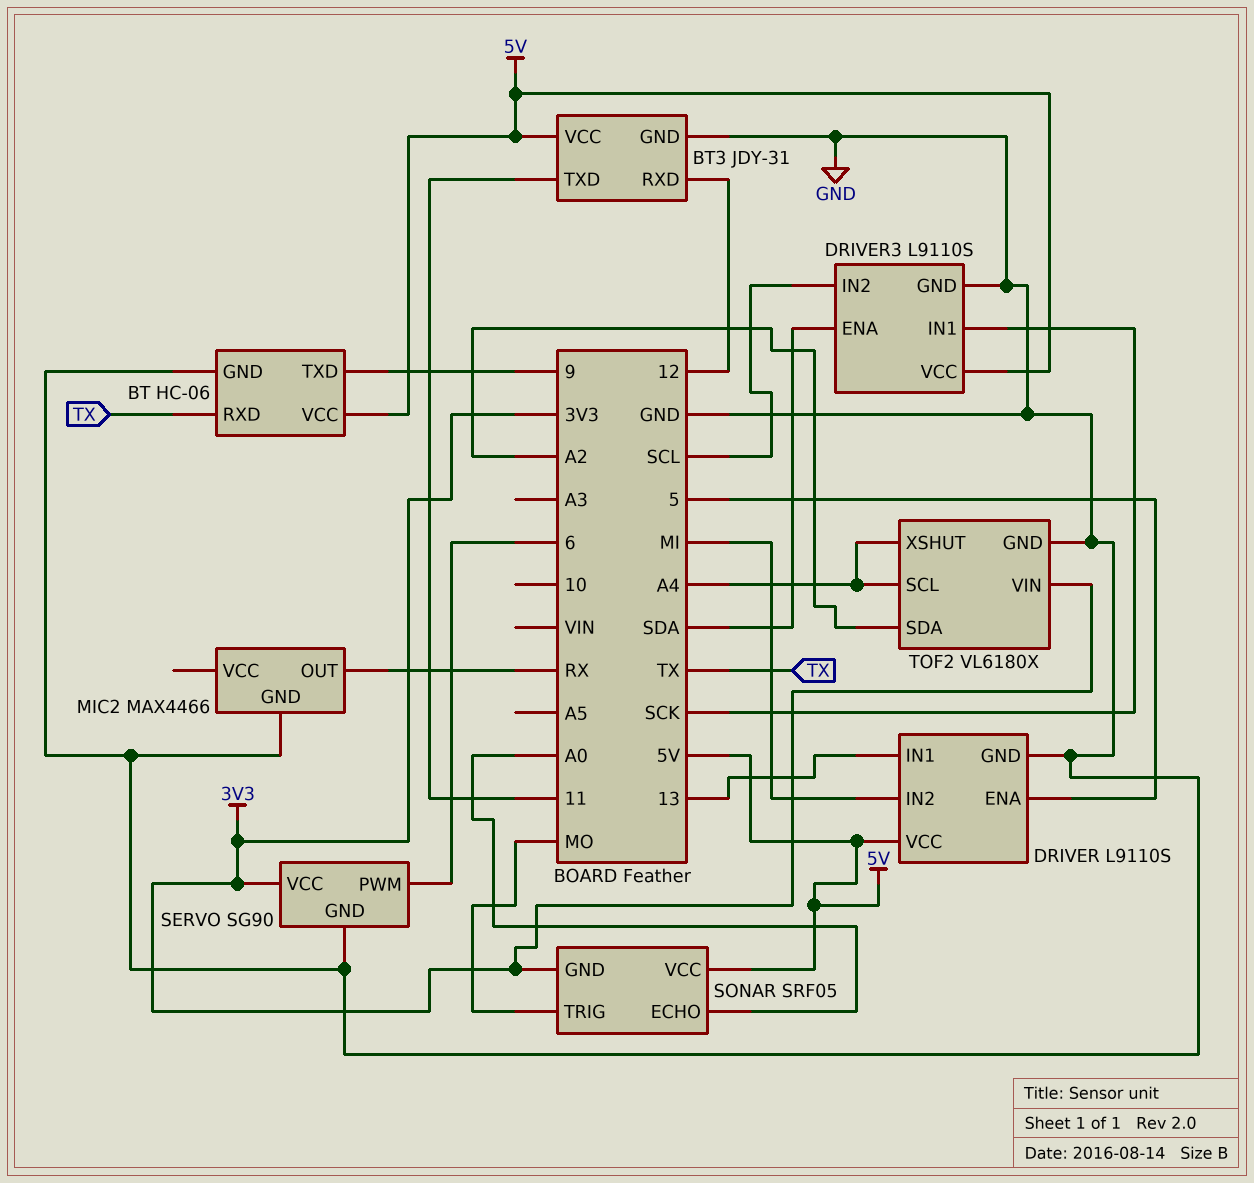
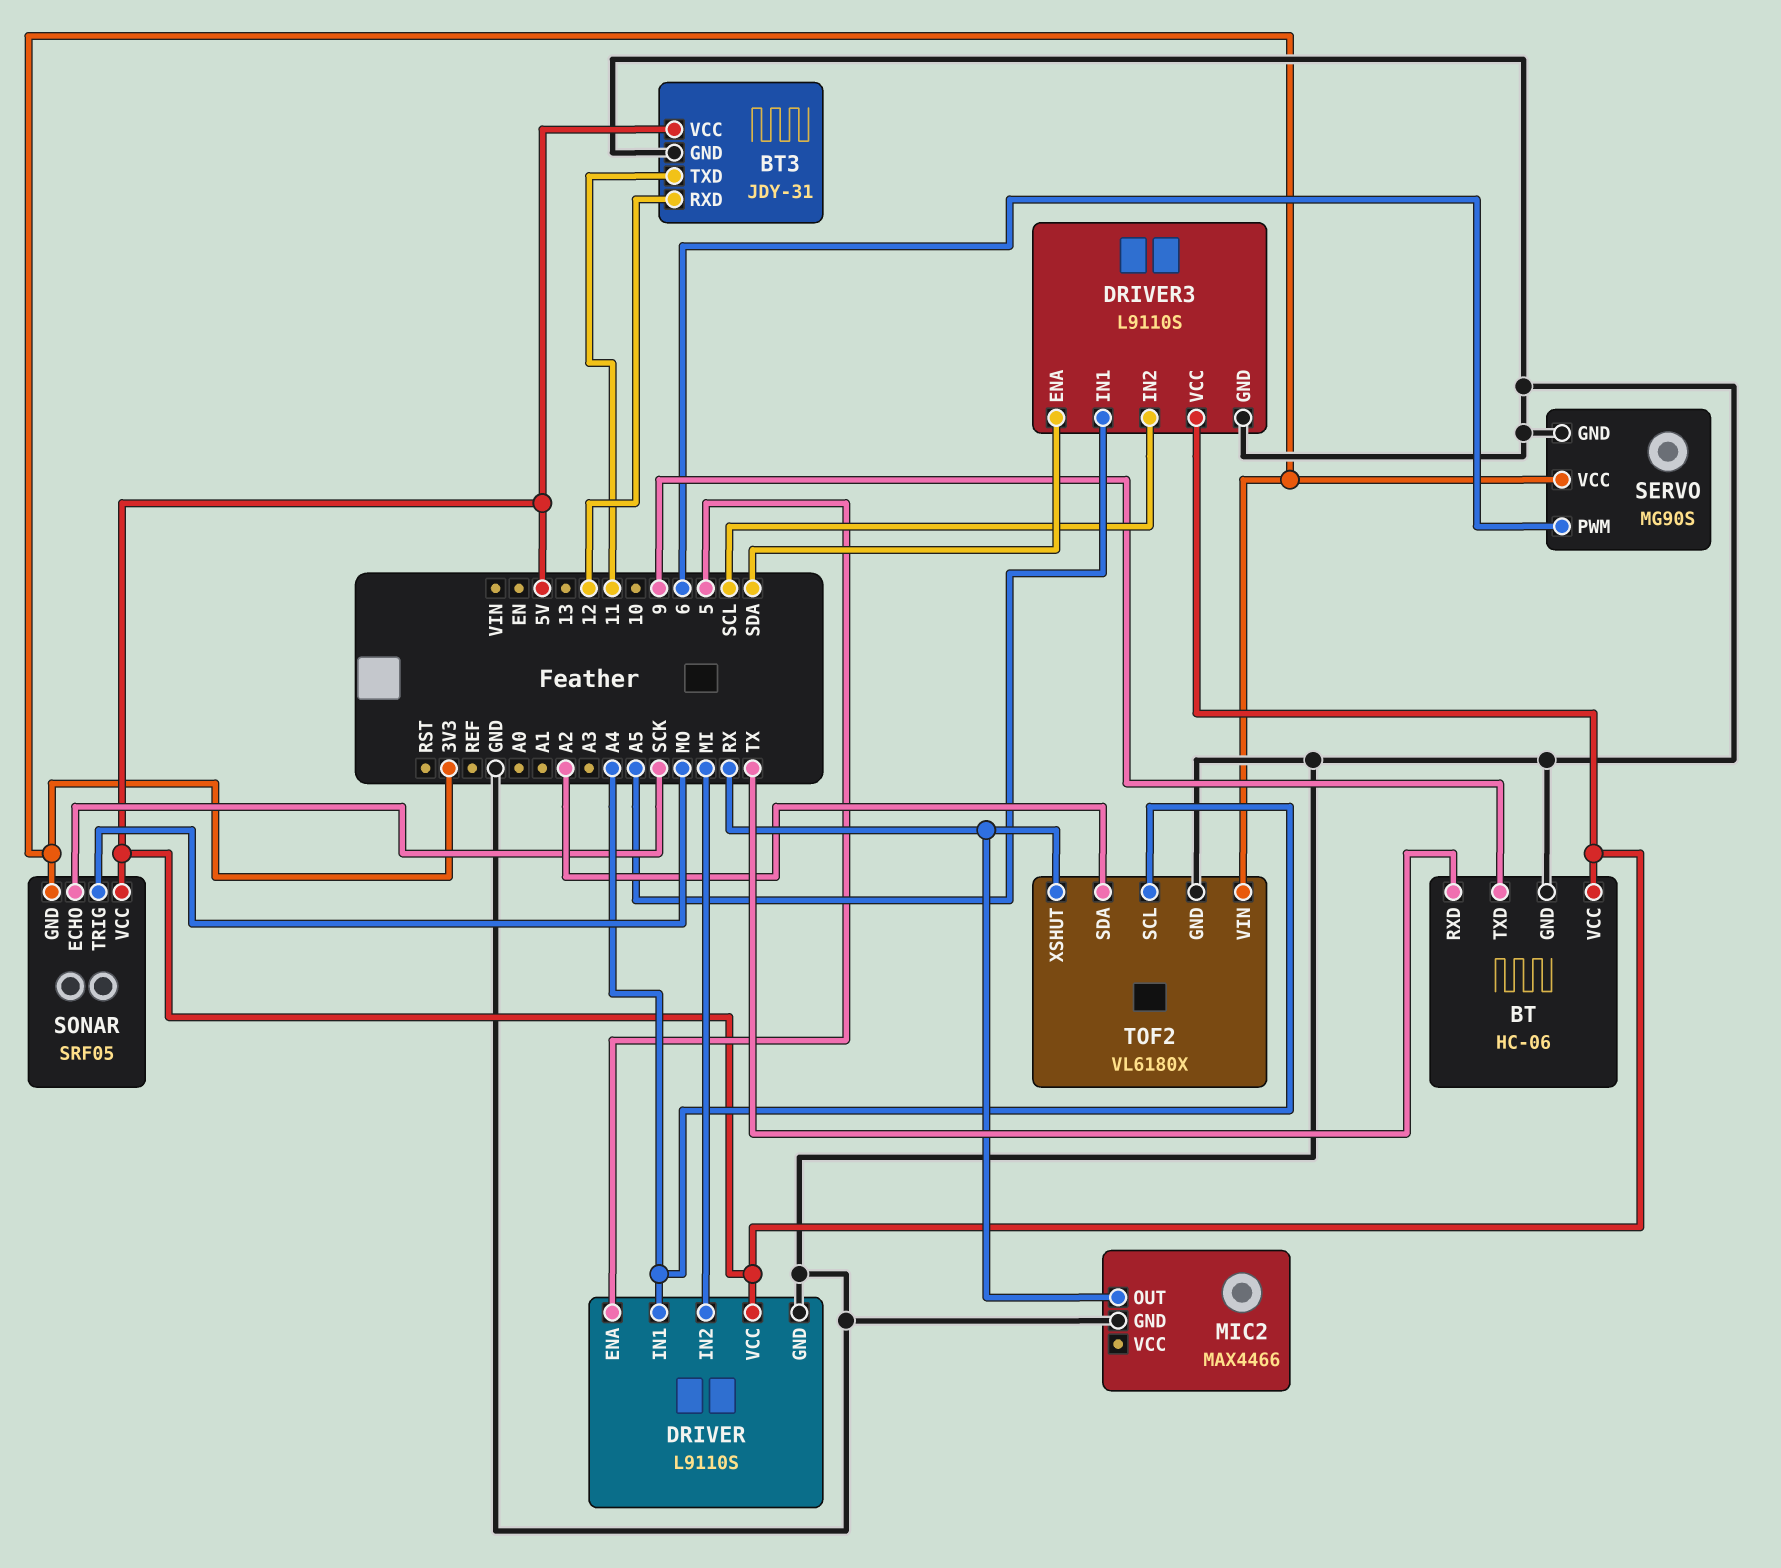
DRIVER pin IN1: 13 -> A4
DRIVER3 pin IN1: SCK -> A5
SERVO: SG90 -> MG90S
SONAR pin ECHO: A0 -> SCK
TOF2 pin XSHUT: A4 -> RX

